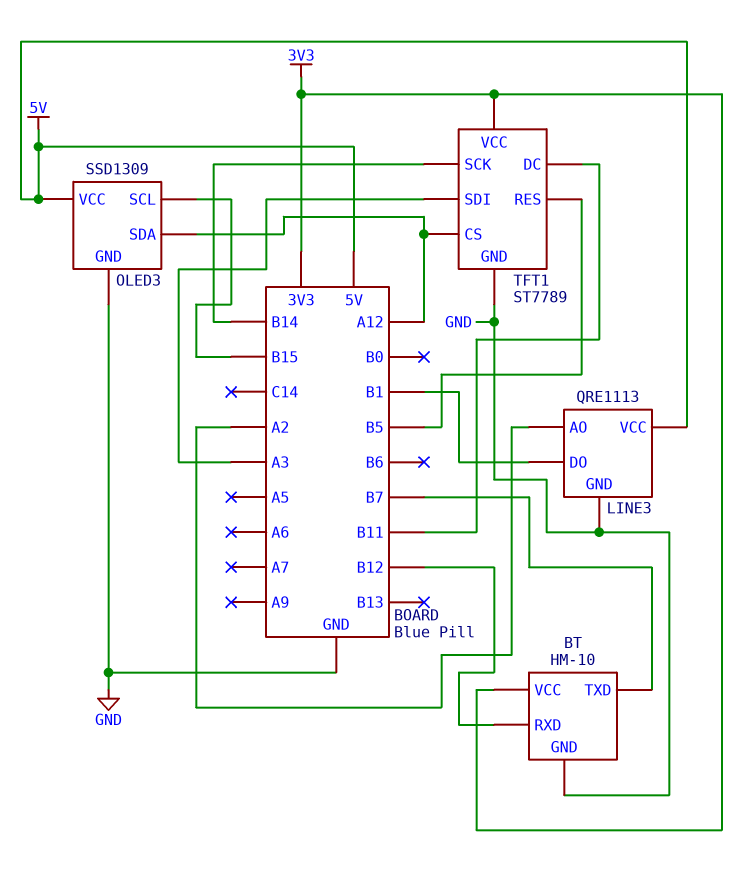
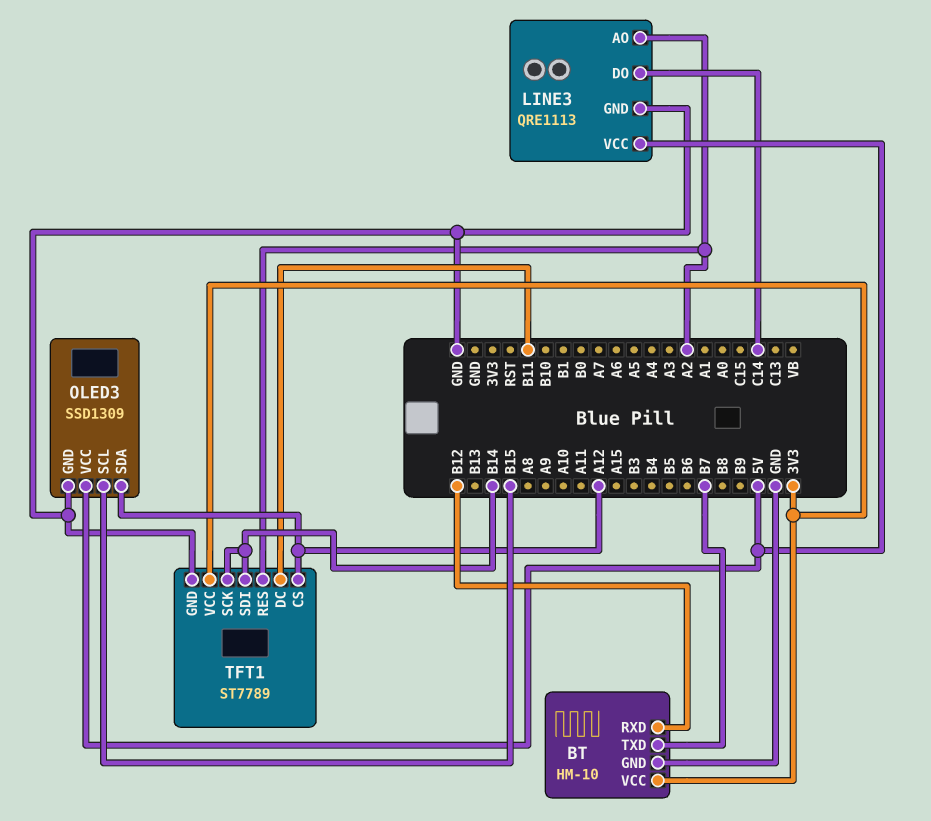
LINE3 pin DO: B1 -> C14
TFT1 pin RES: B5 -> A2
TFT1 pin SDI: A3 -> B14

